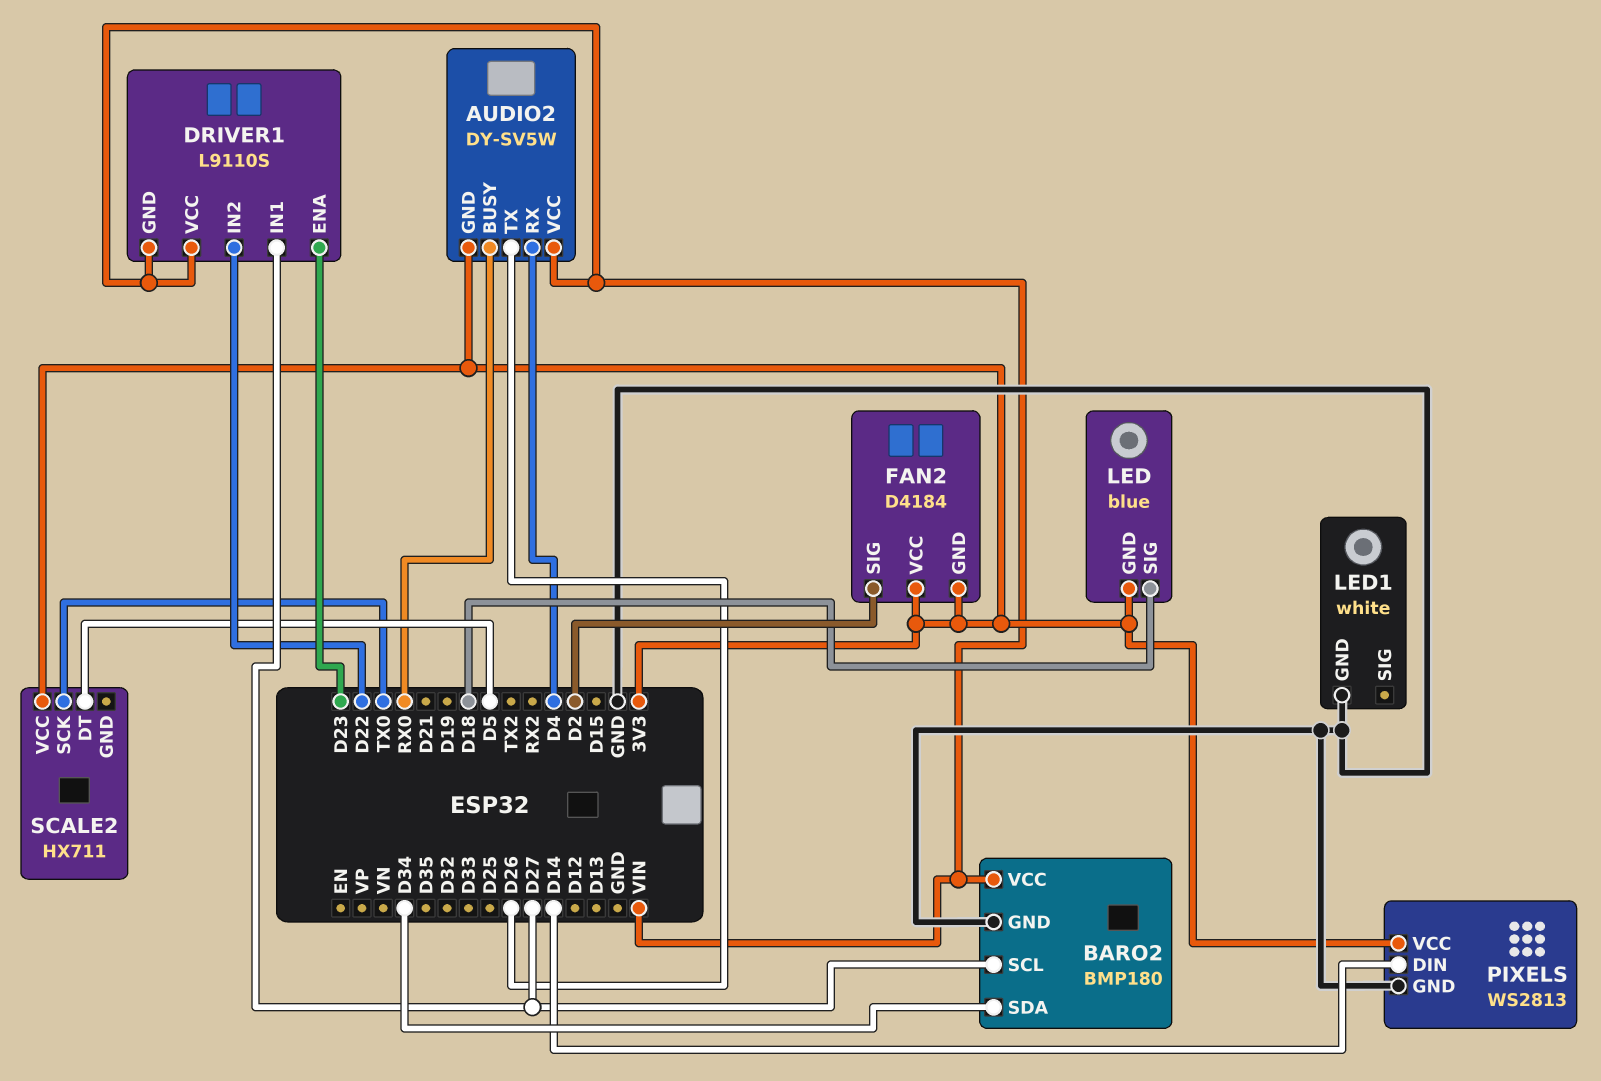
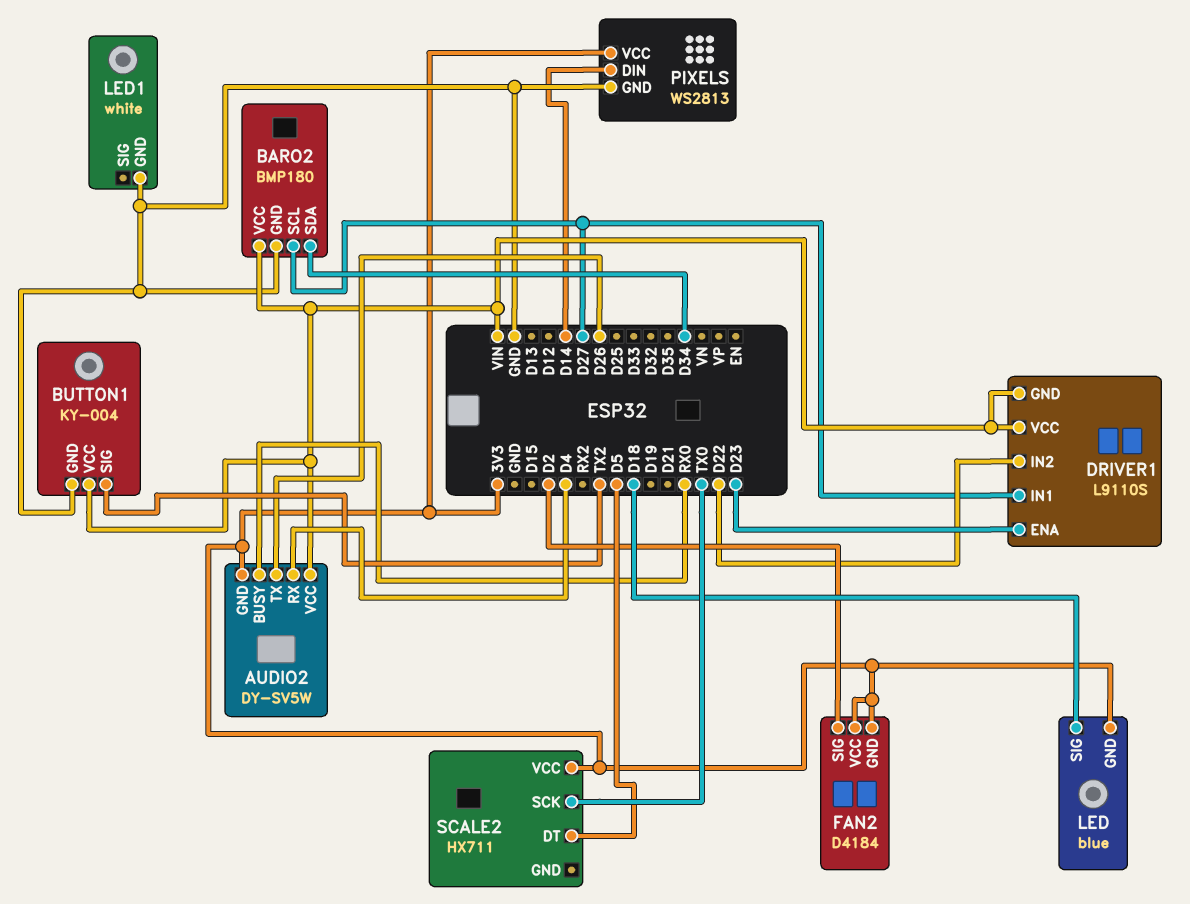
BUTTON1: none -> KY-004
BUTTON1 pin GND: none -> GND
BUTTON1 pin SIG: none -> TX2
BUTTON1 pin VCC: none -> VIN

